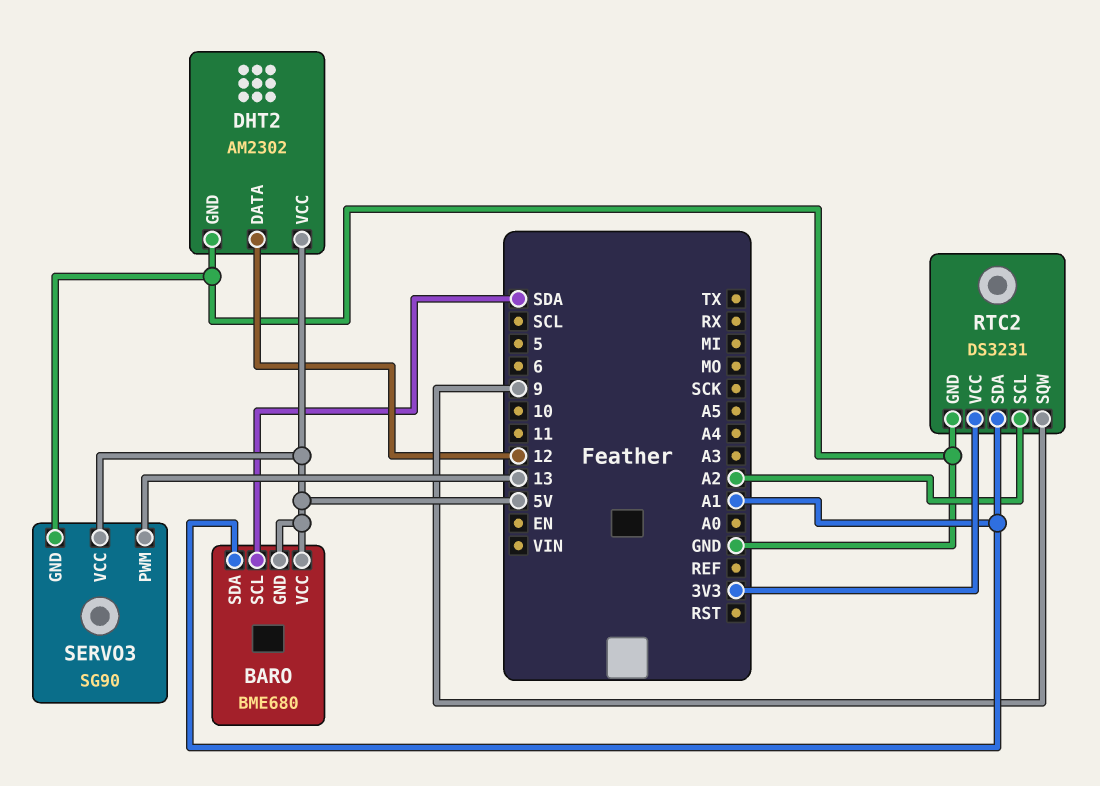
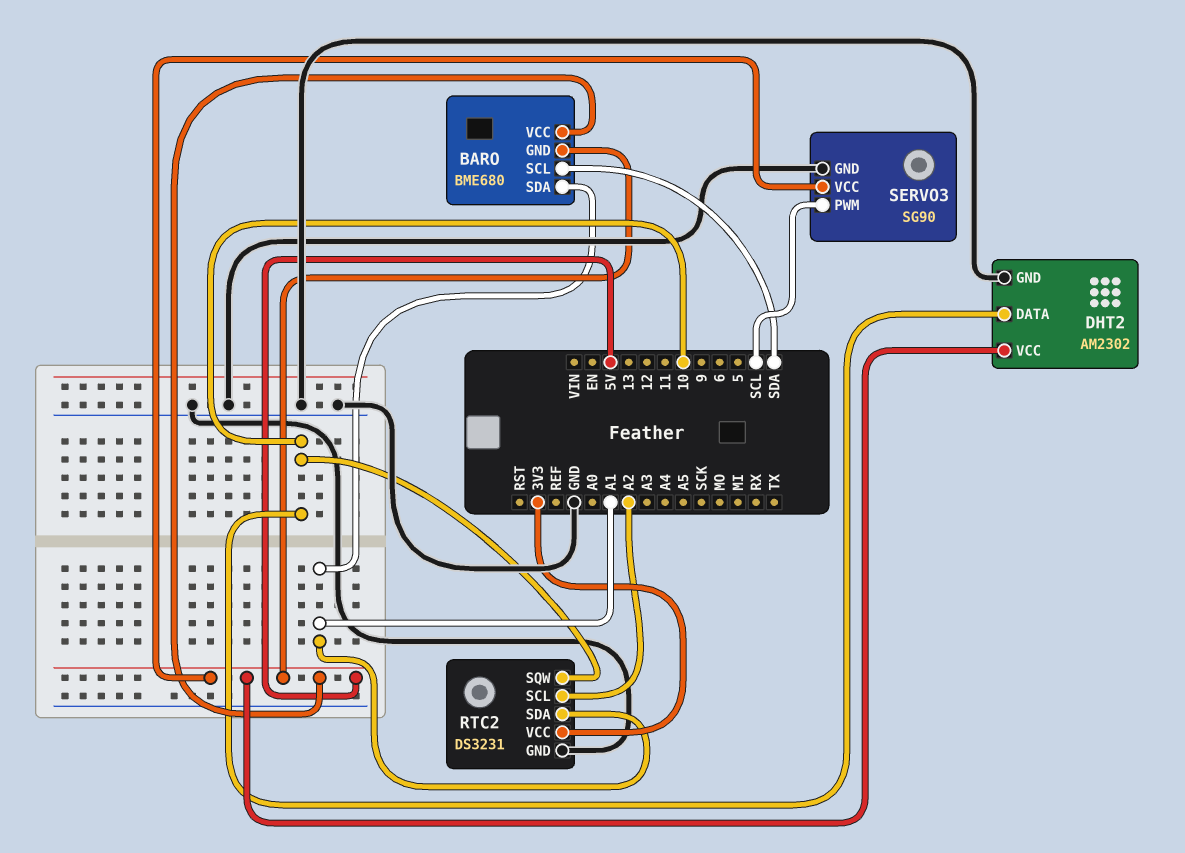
DHT2 pin DATA: 12 -> 10
RTC2 pin SQW: 9 -> 10
SERVO3 pin PWM: 13 -> SCL

